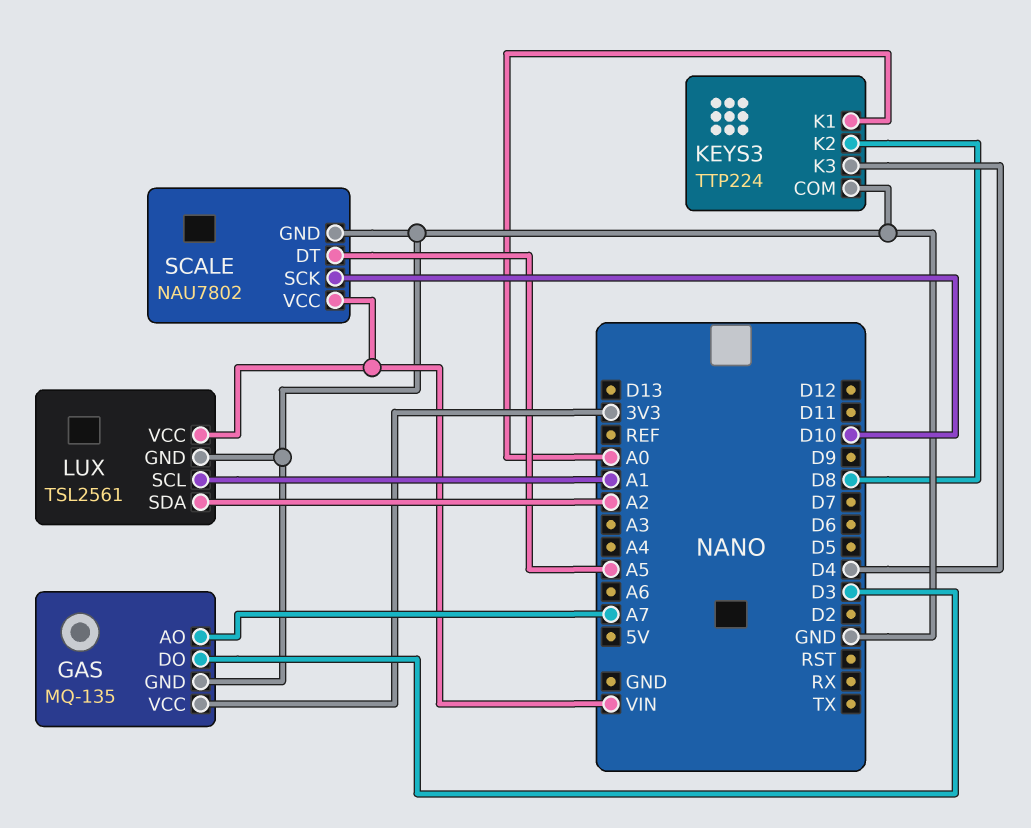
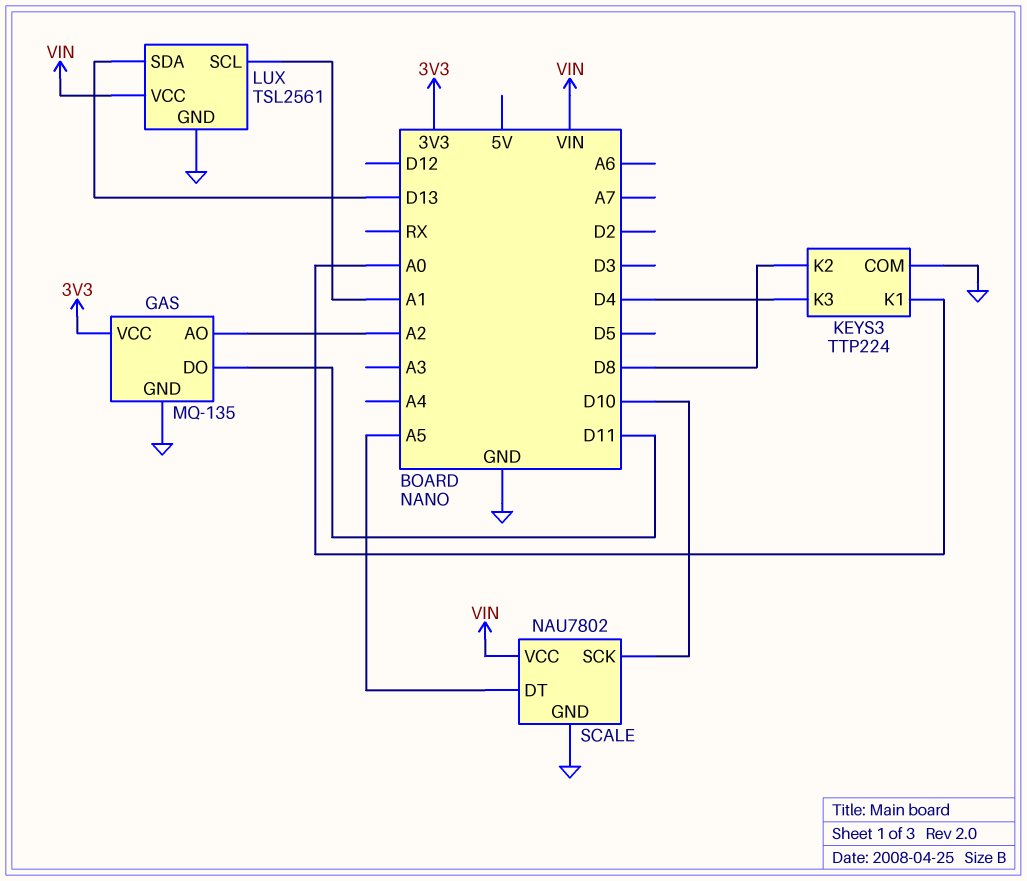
GAS pin AO: A7 -> A2
GAS pin DO: D3 -> D11
LUX pin SDA: A2 -> D13

